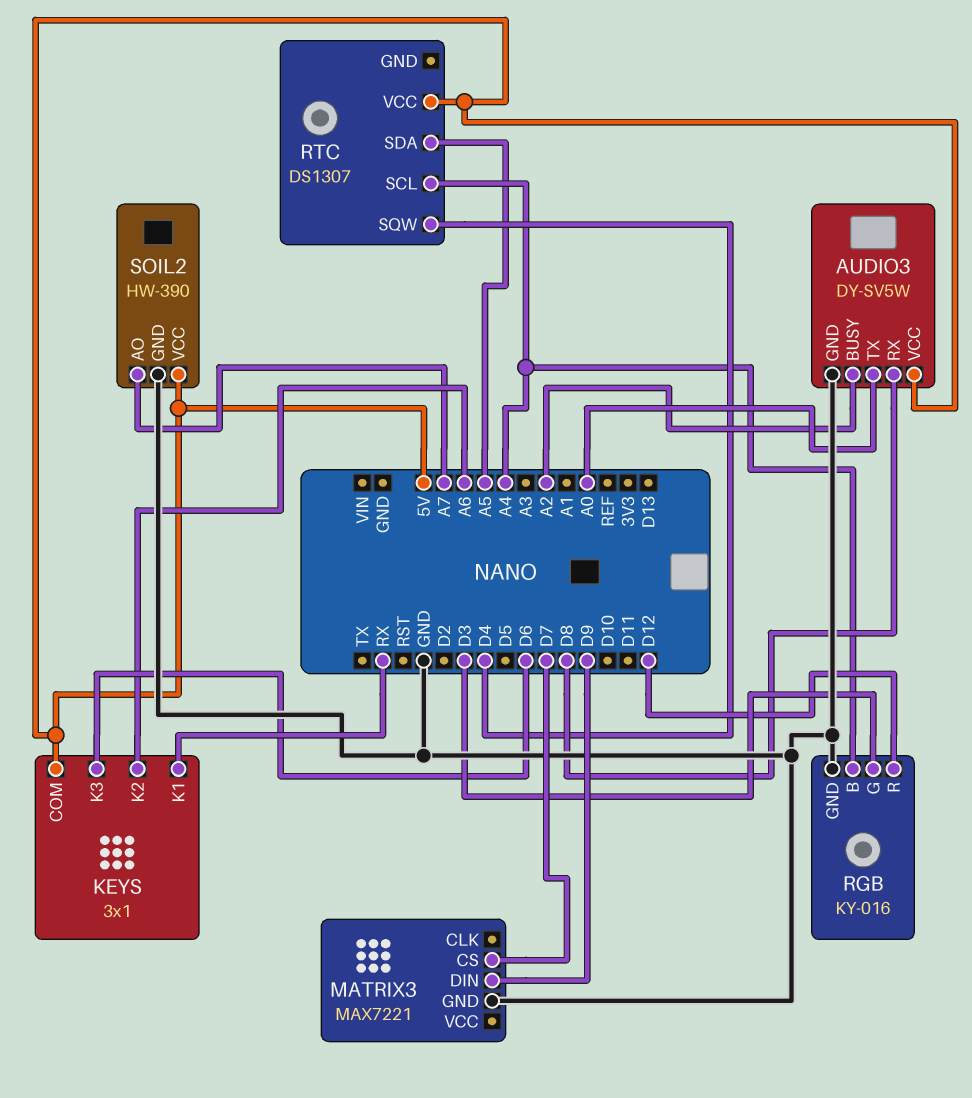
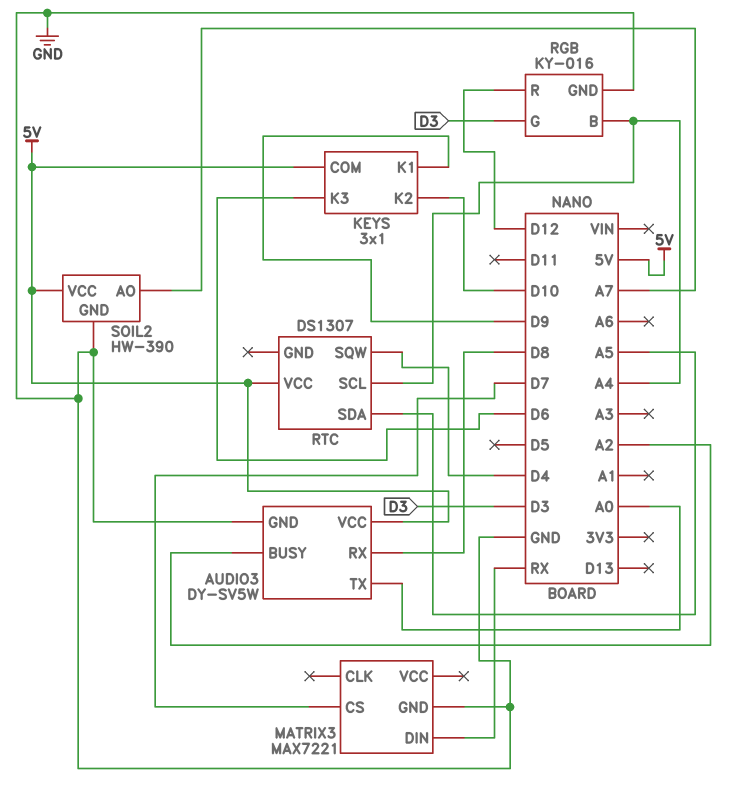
KEYS pin K1: RX -> D9
KEYS pin K2: A6 -> D10
MATRIX3 pin DIN: D9 -> RX

